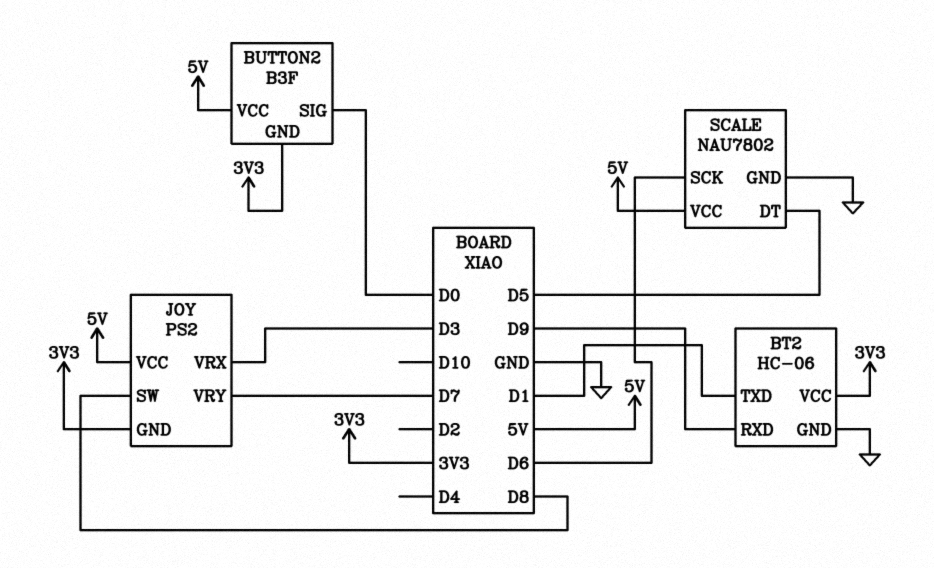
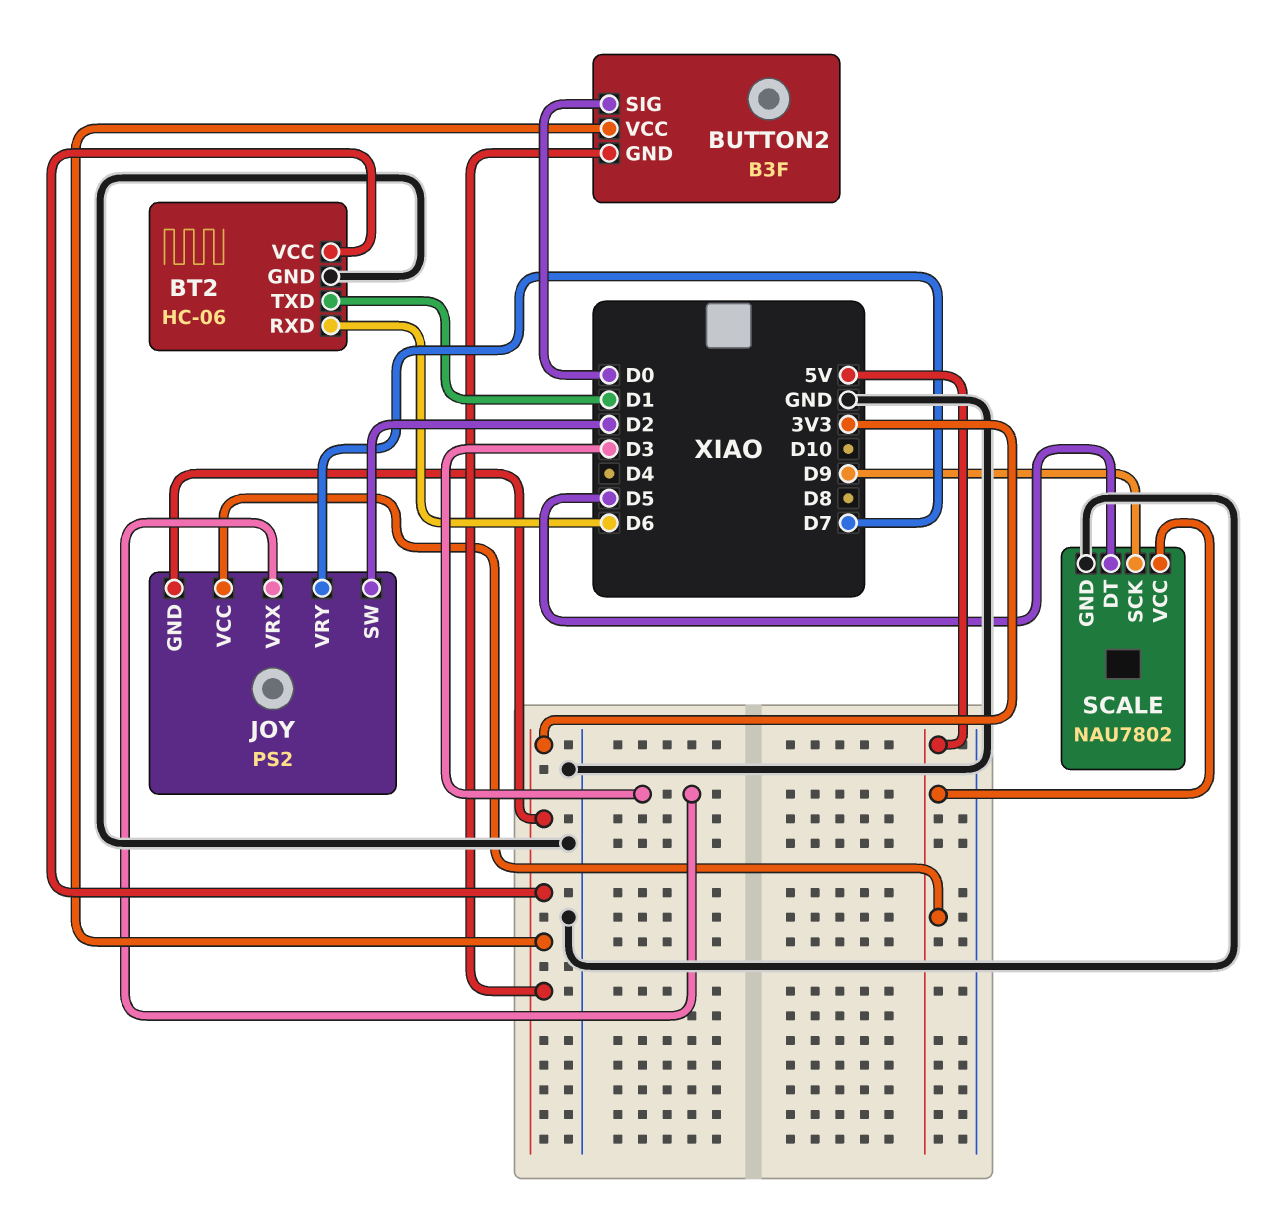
BT2 pin RXD: D9 -> D6
BUTTON2 pin VCC: 5V -> 3V3
JOY pin SW: D8 -> D2
SCALE pin SCK: D6 -> D9

